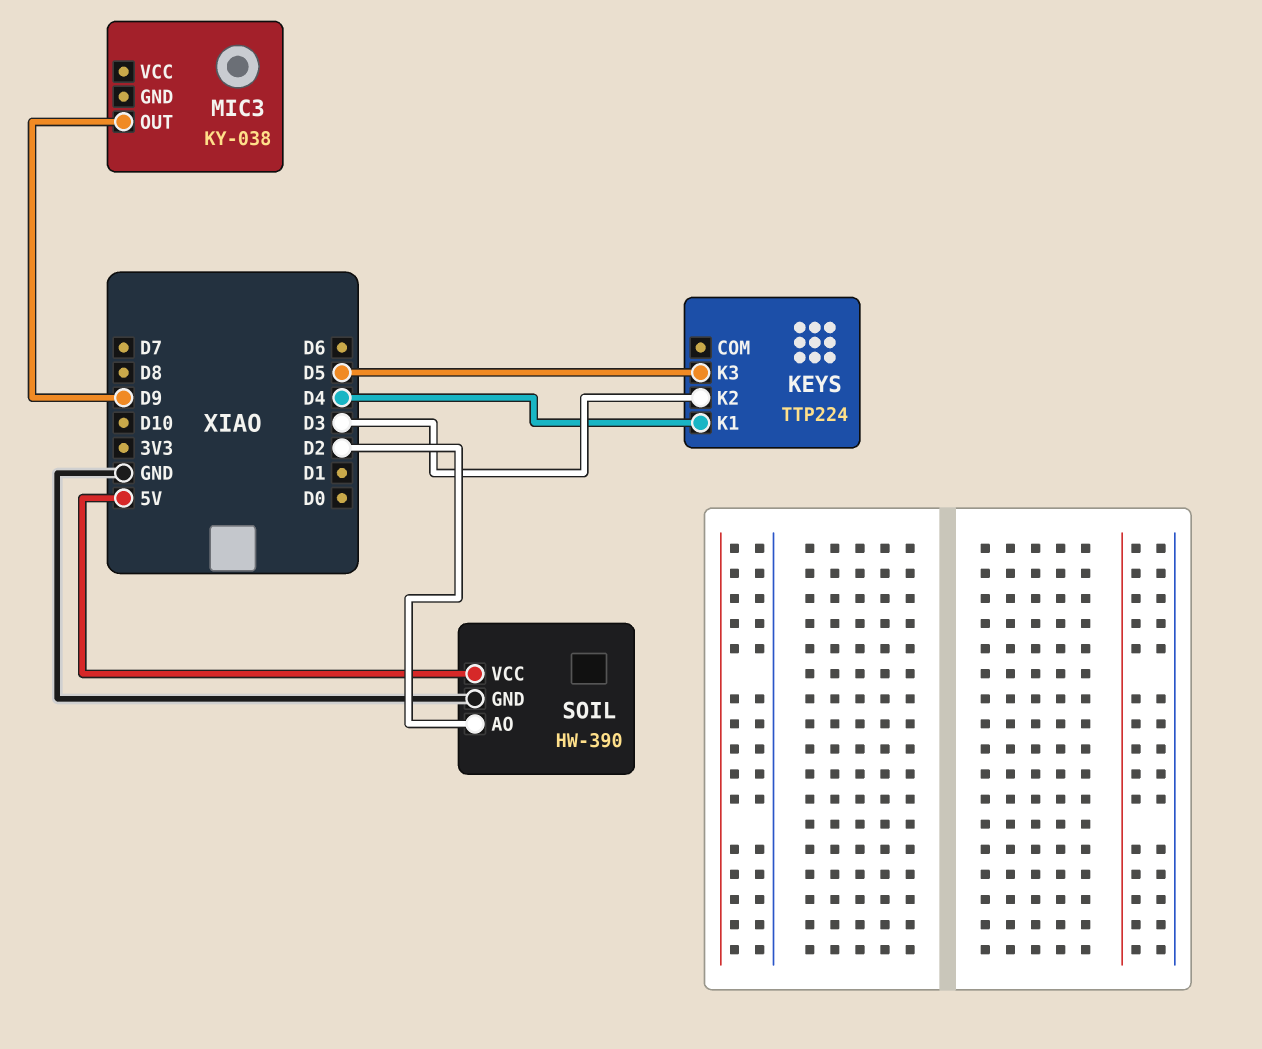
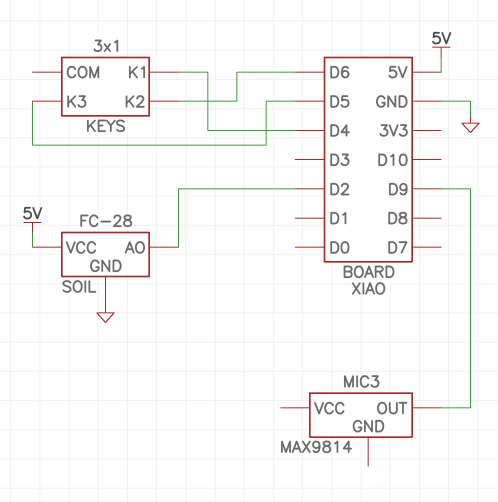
KEYS: TTP224 -> 3x1
KEYS pin K2: D3 -> D6
MIC3: KY-038 -> MAX9814
SOIL: HW-390 -> FC-28

